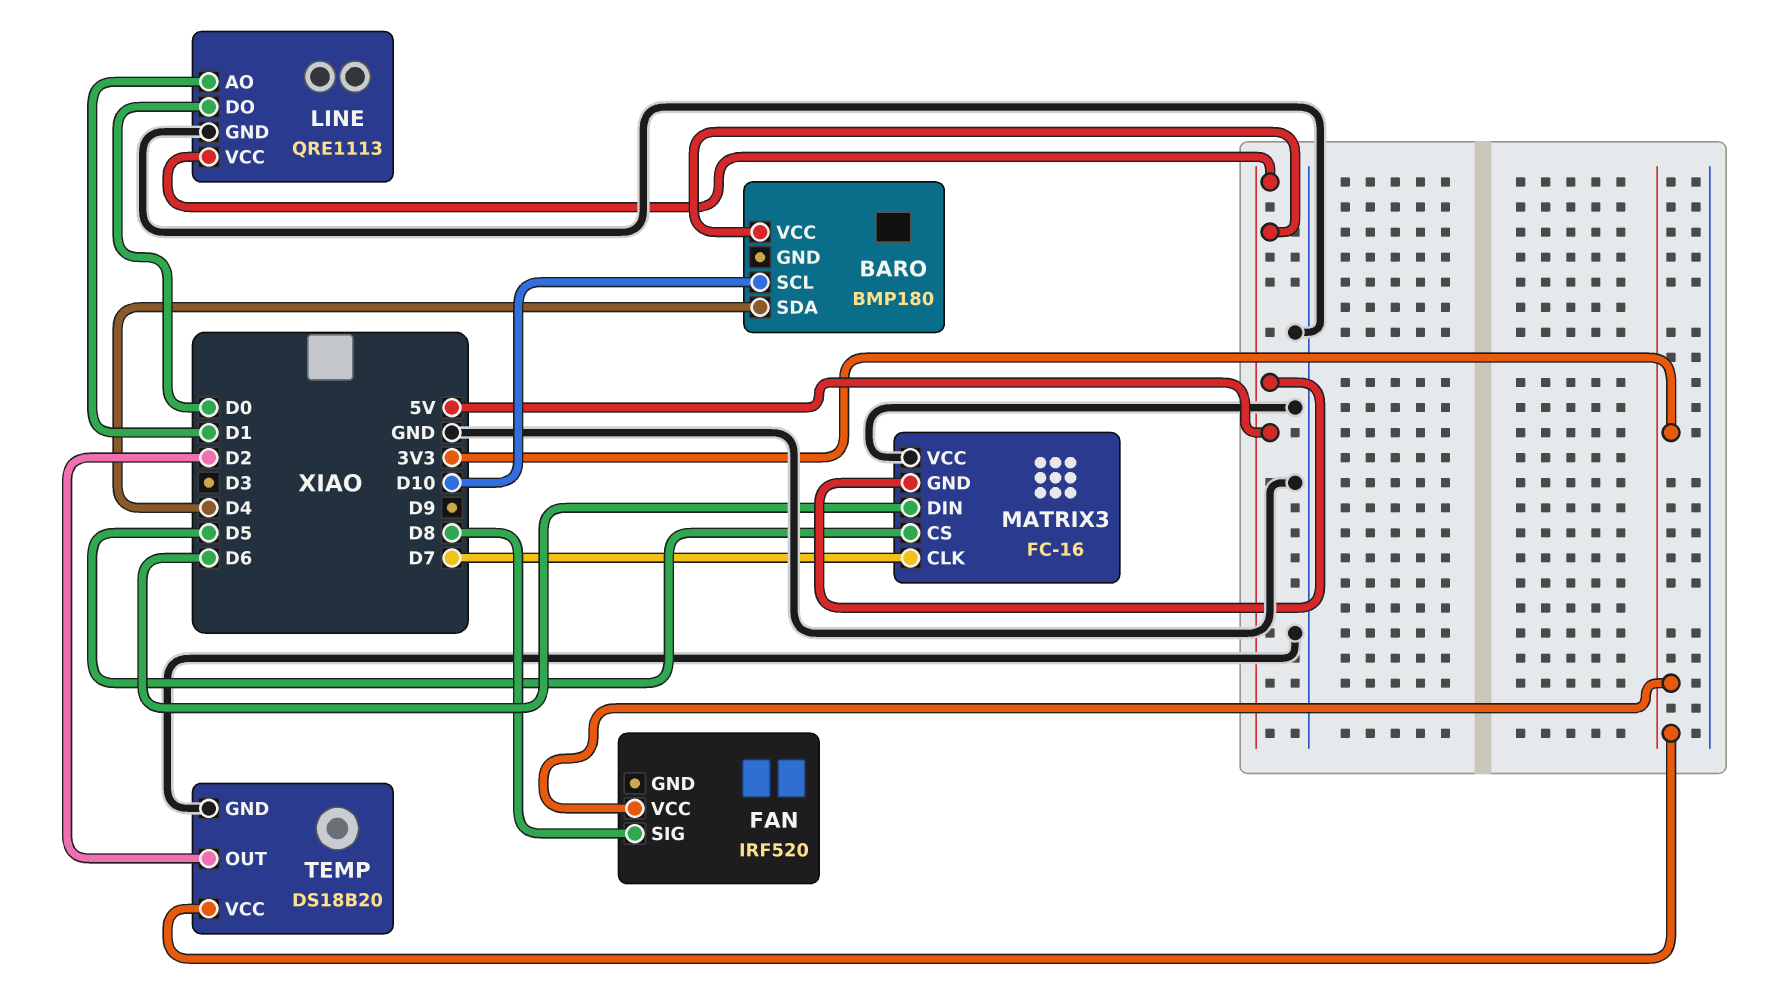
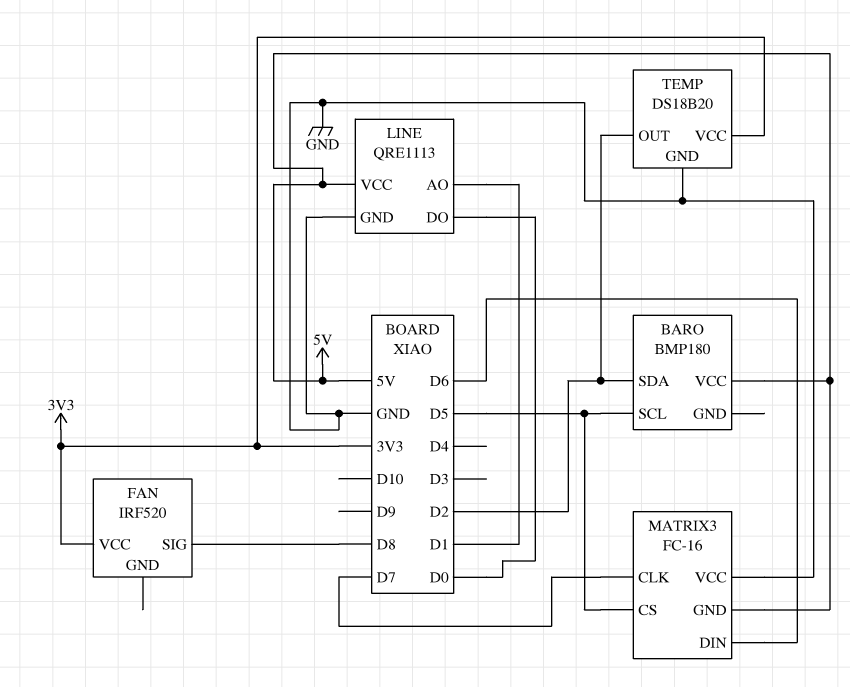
BARO pin SCL: D10 -> D5
BARO pin SDA: D4 -> D2

